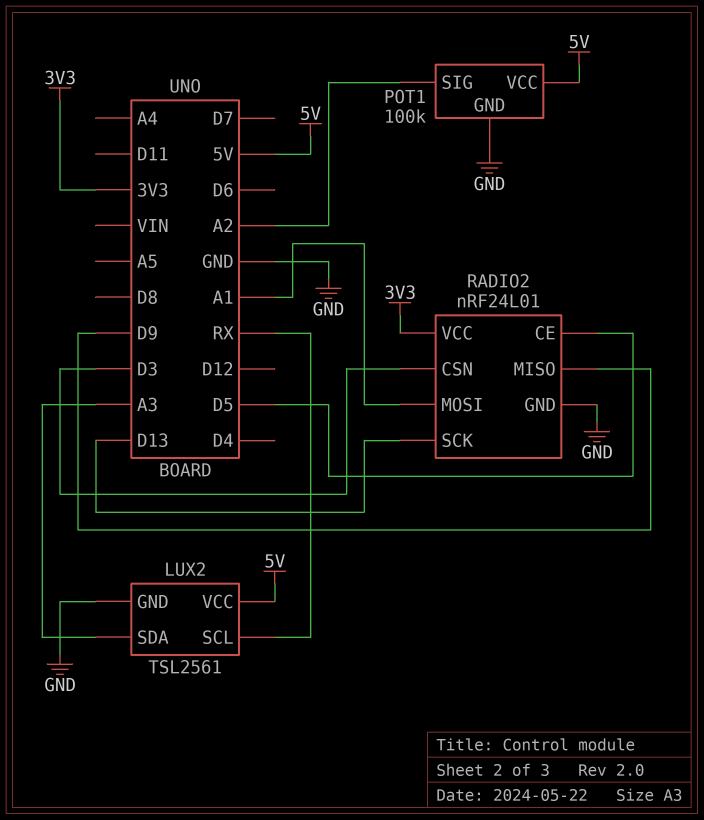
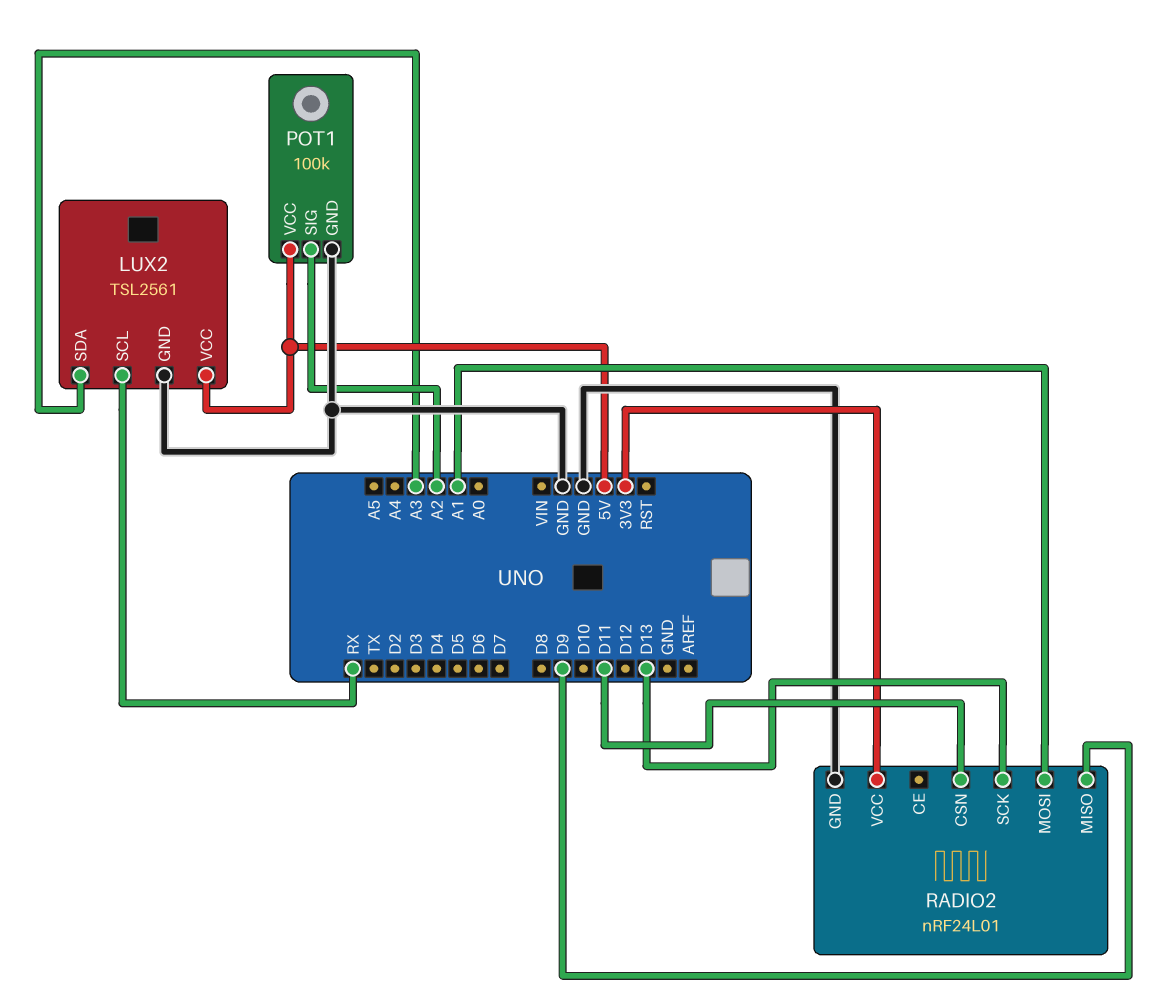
RADIO2 pin CE: D5 -> none
RADIO2 pin CSN: D3 -> D11

